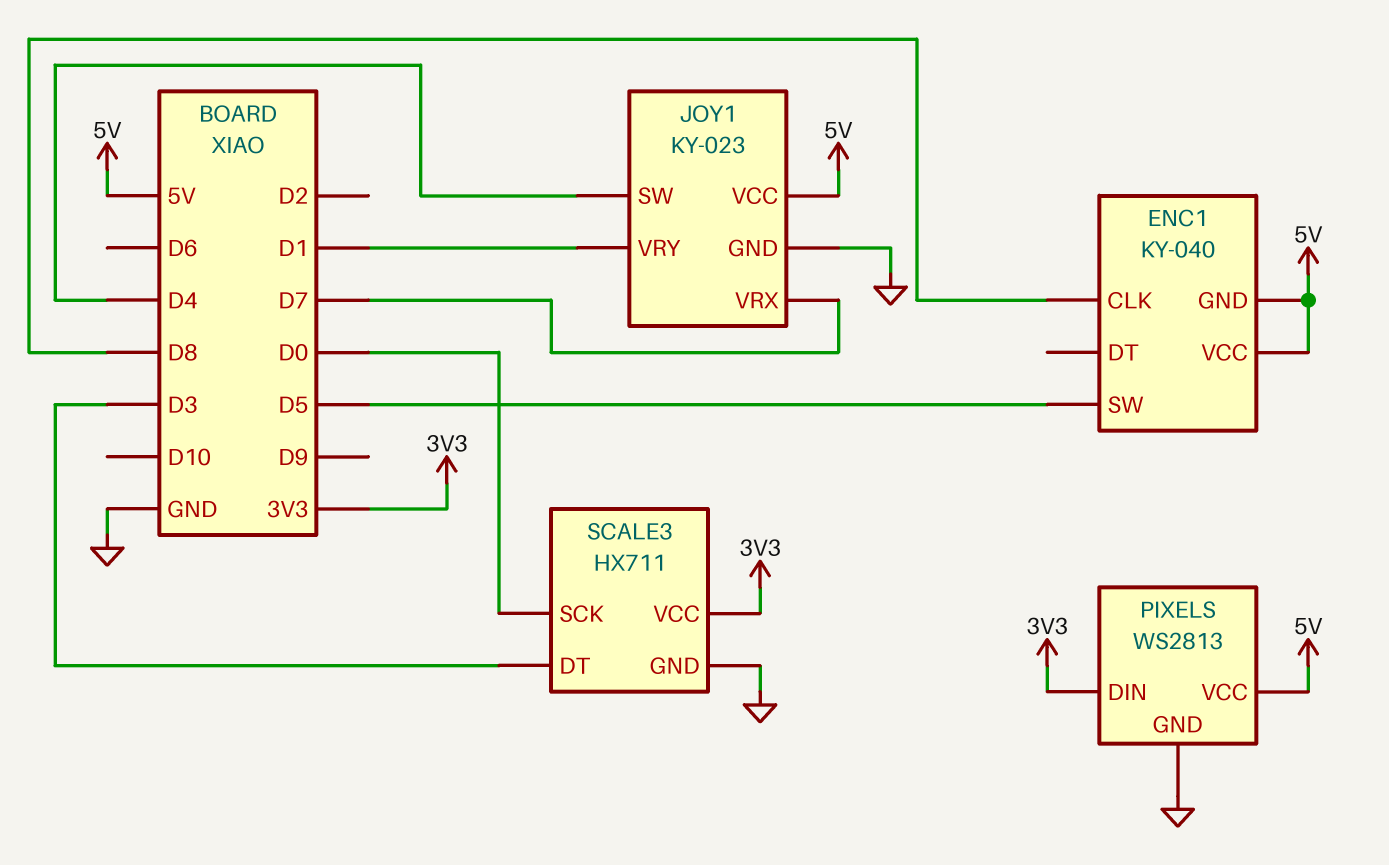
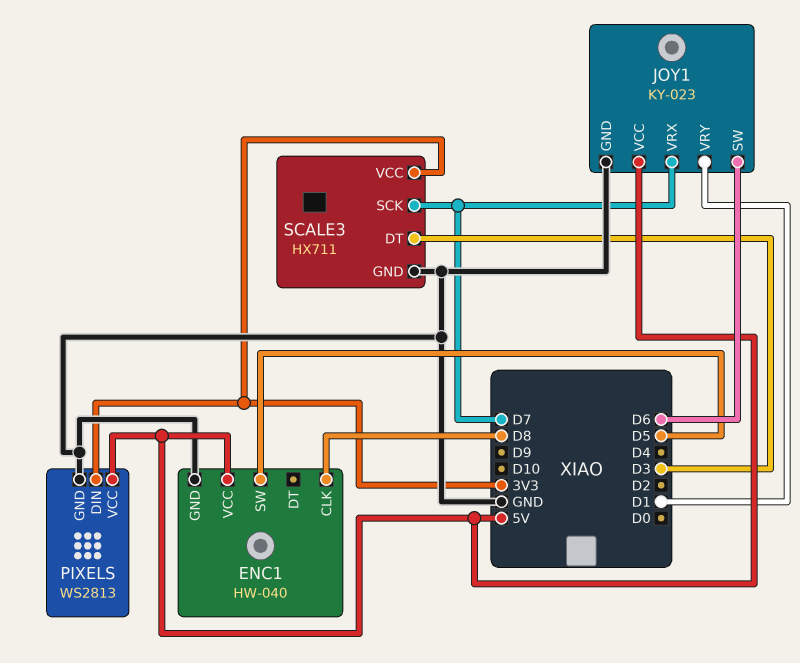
ENC1: KY-040 -> HW-040
ENC1 pin GND: 5V -> GND
JOY1 pin SW: D4 -> D6
SCALE3 pin SCK: D0 -> D7

